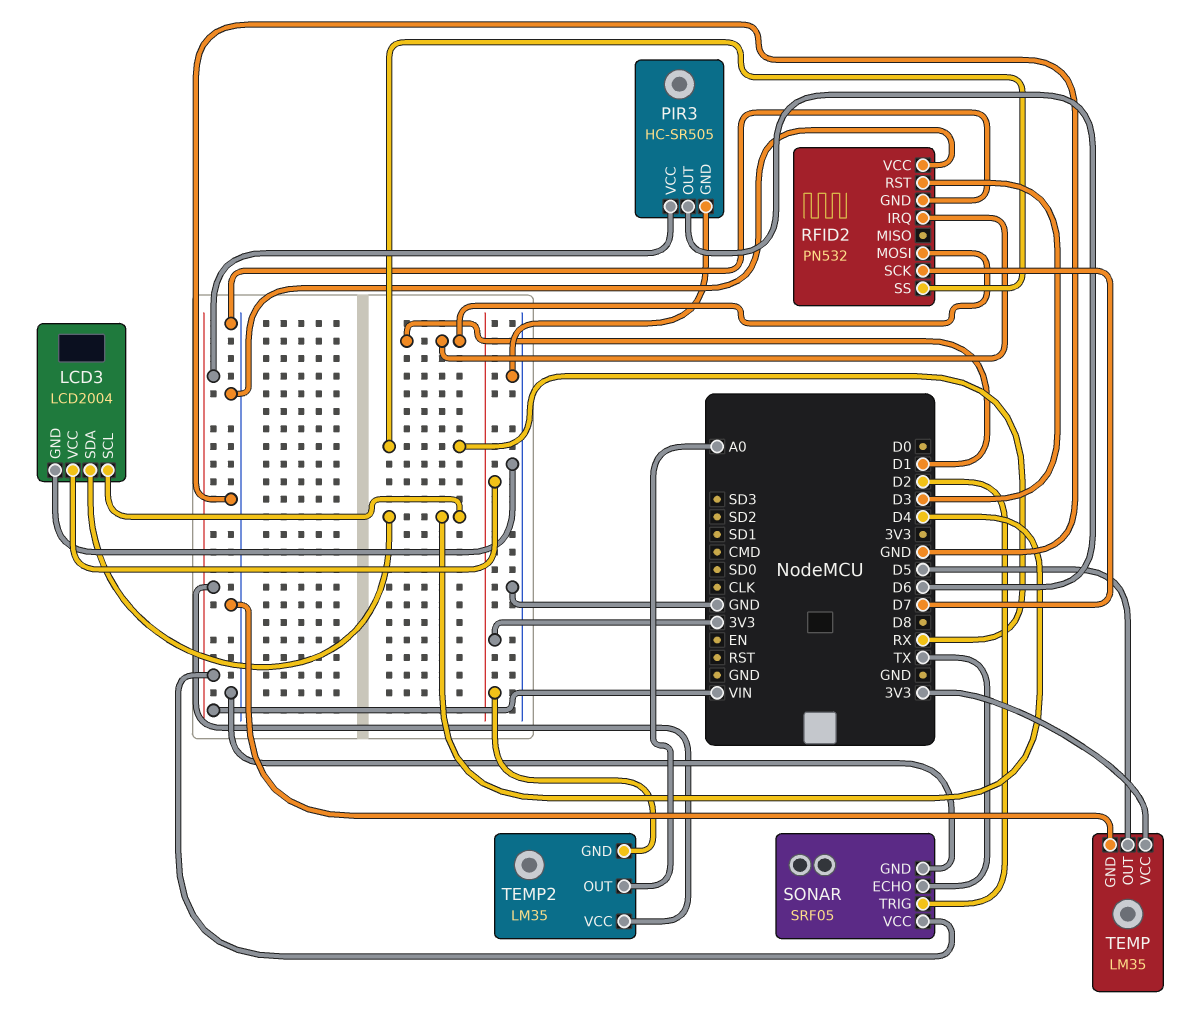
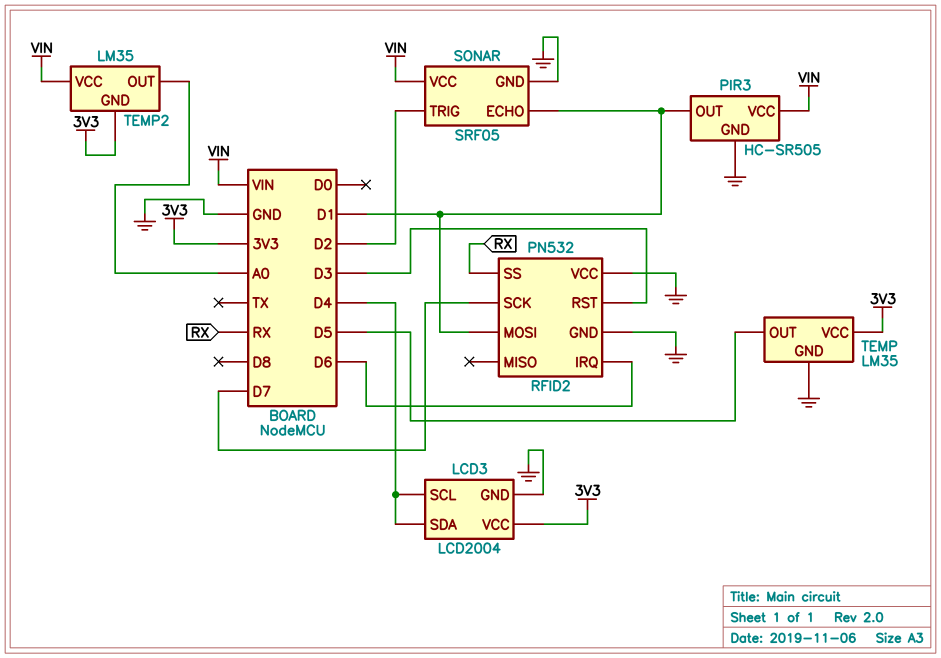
PIR3 pin OUT: D6 -> D1
RFID2 pin IRQ: D1 -> D6
SONAR pin ECHO: TX -> D1

